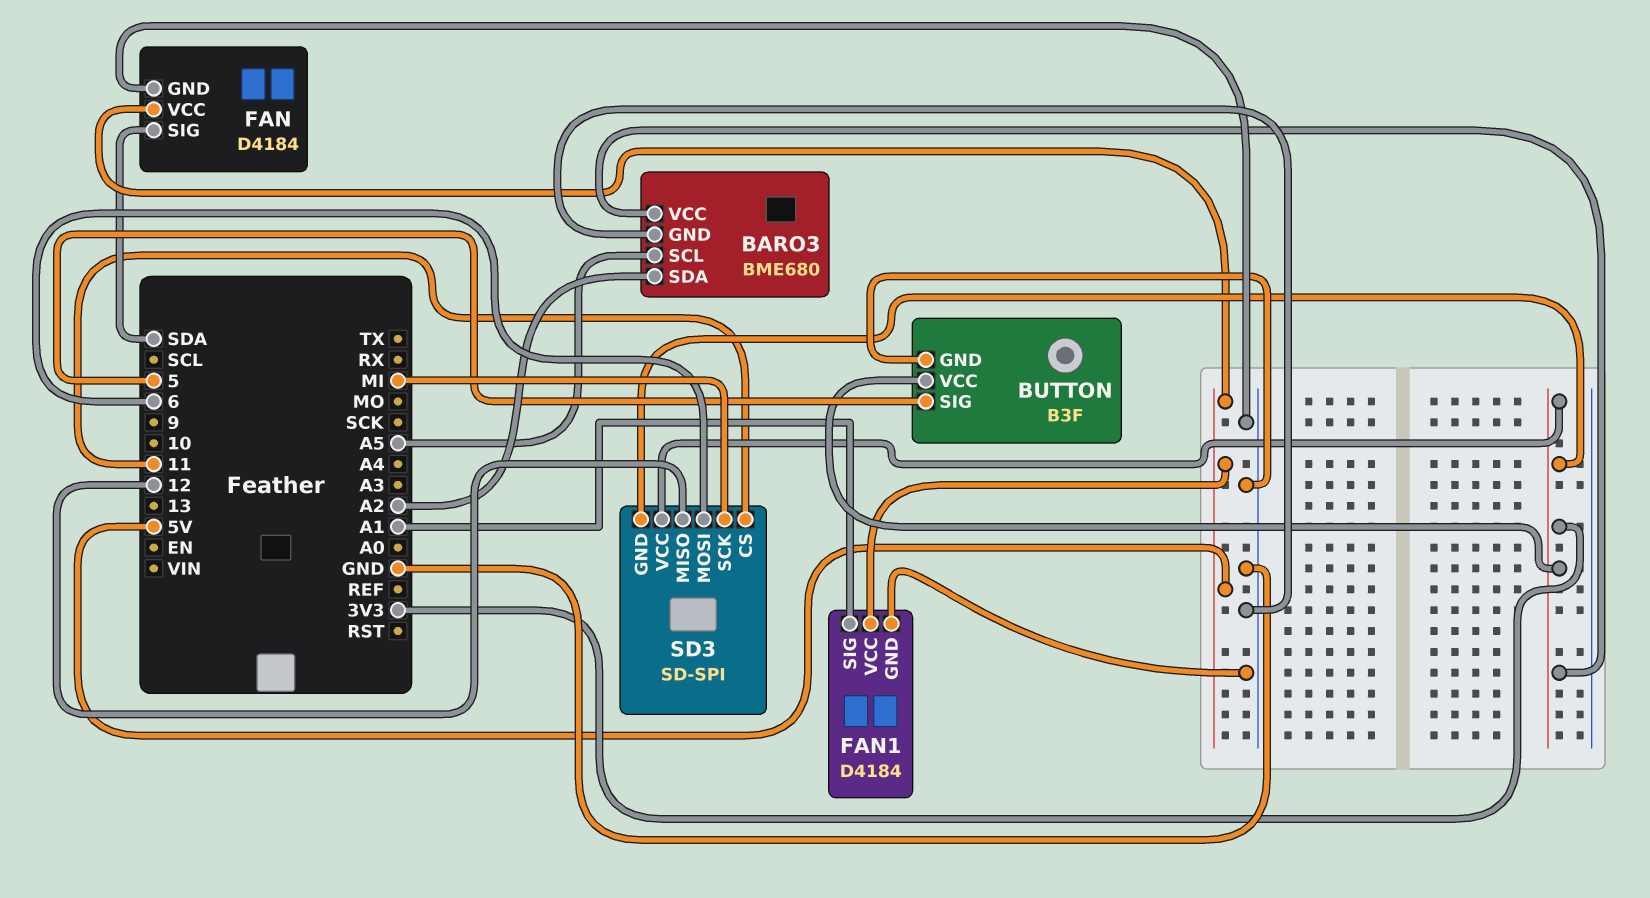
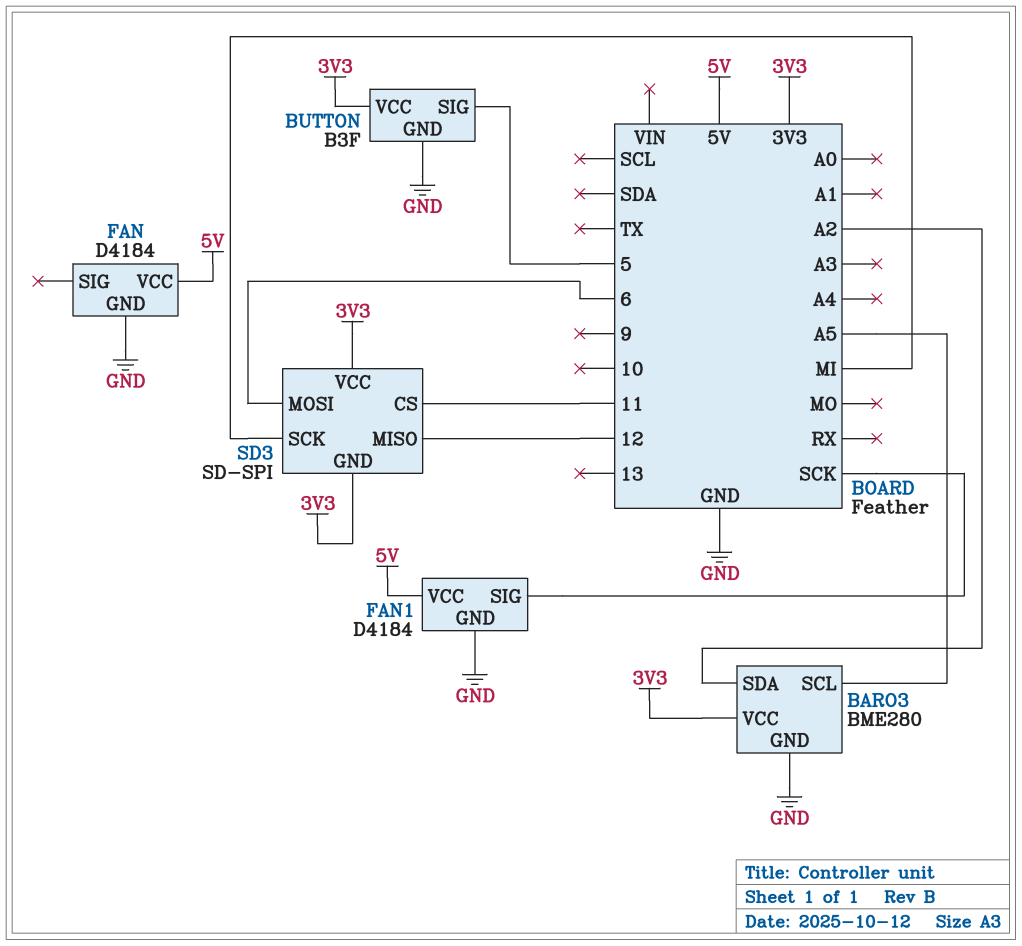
BARO3: BME680 -> BME280
FAN pin SIG: SDA -> none
FAN1 pin SIG: A1 -> SCK

